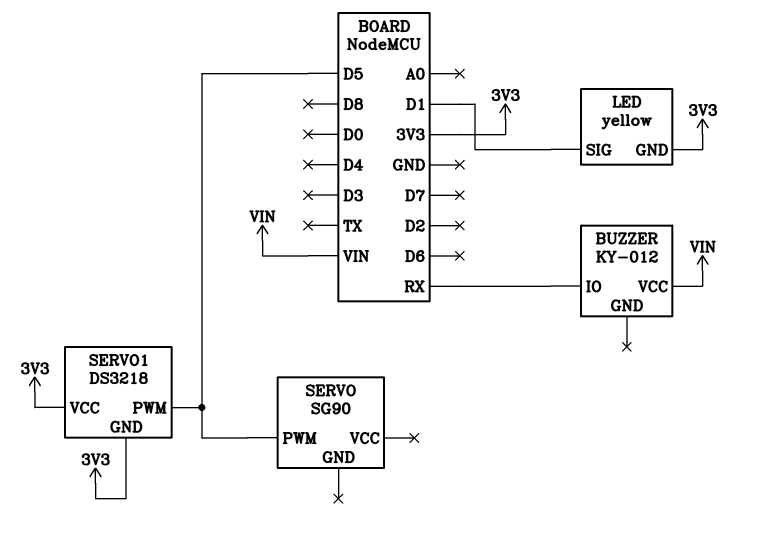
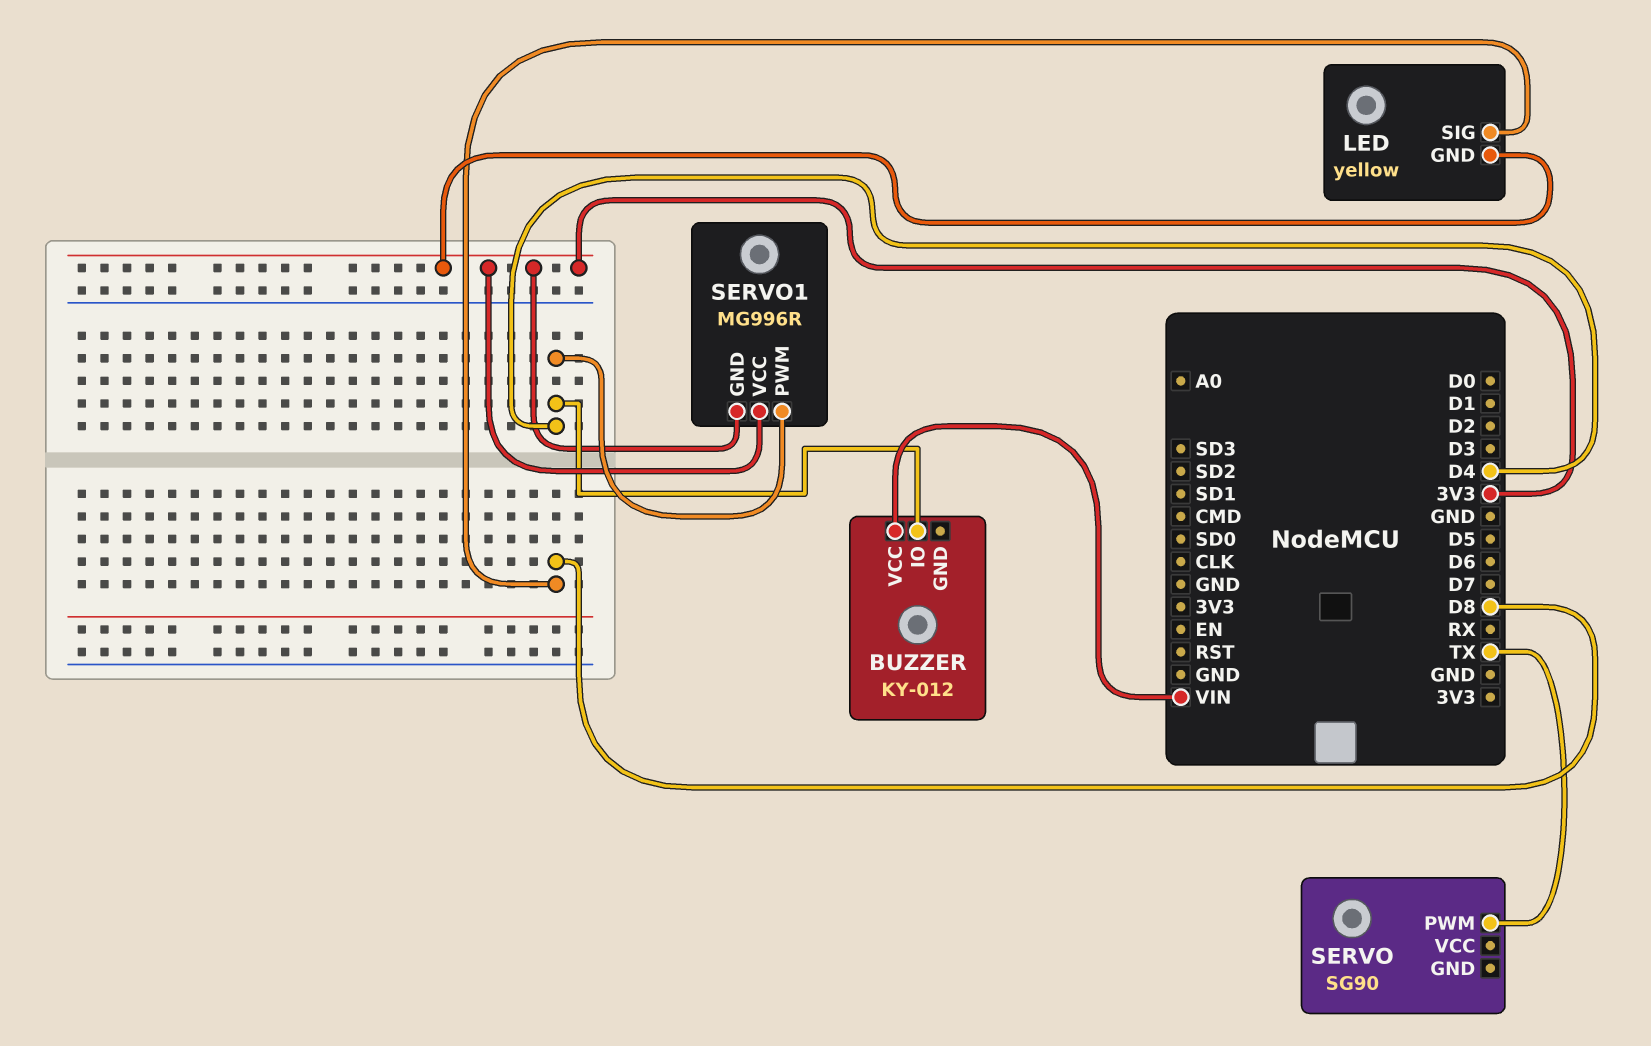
BUZZER pin IO: RX -> D4
LED pin SIG: D1 -> D8
SERVO pin PWM: D5 -> TX
SERVO1: DS3218 -> MG996R
SERVO1 pin PWM: D5 -> D4

